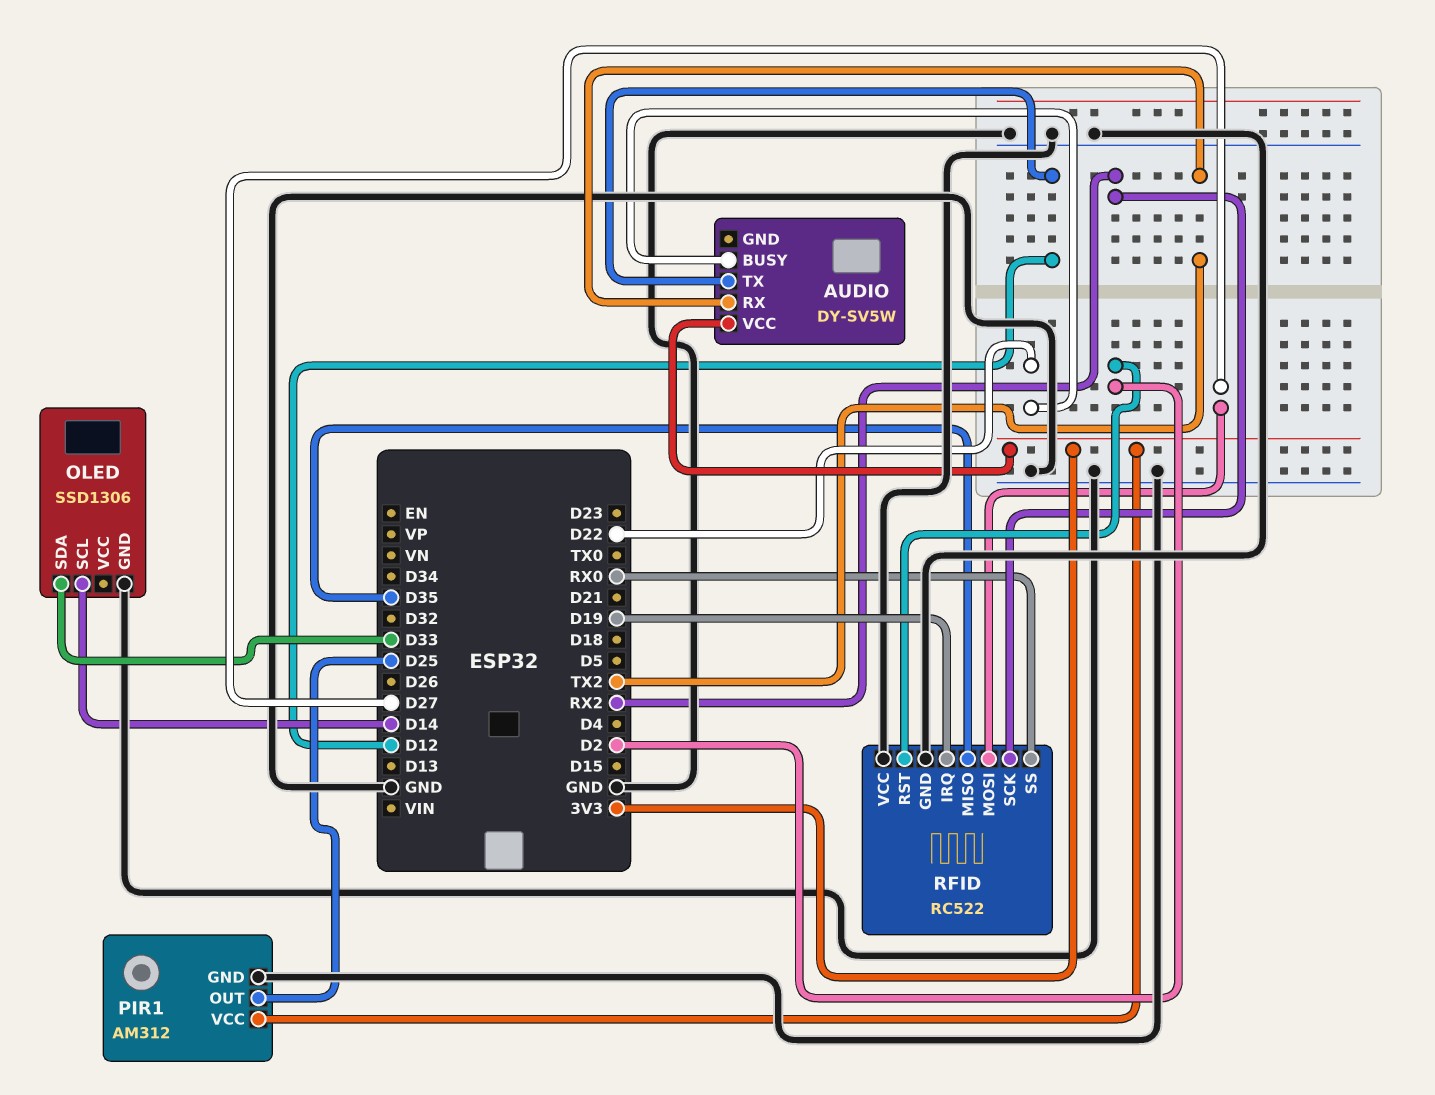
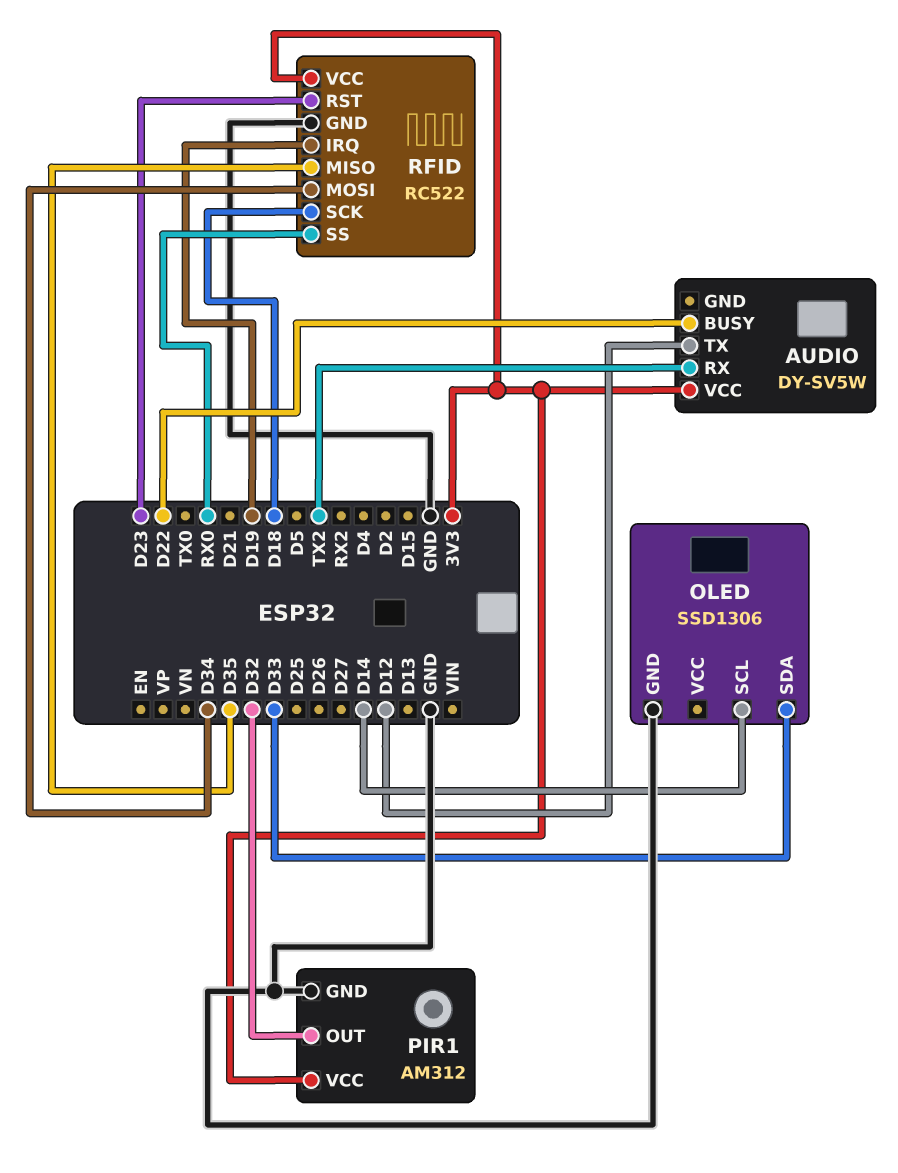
PIR1 pin OUT: D25 -> D32
RFID pin MOSI: D27 -> D34
RFID pin RST: D2 -> D23
RFID pin SCK: RX2 -> D18
RFID pin VCC: GND -> 3V3

